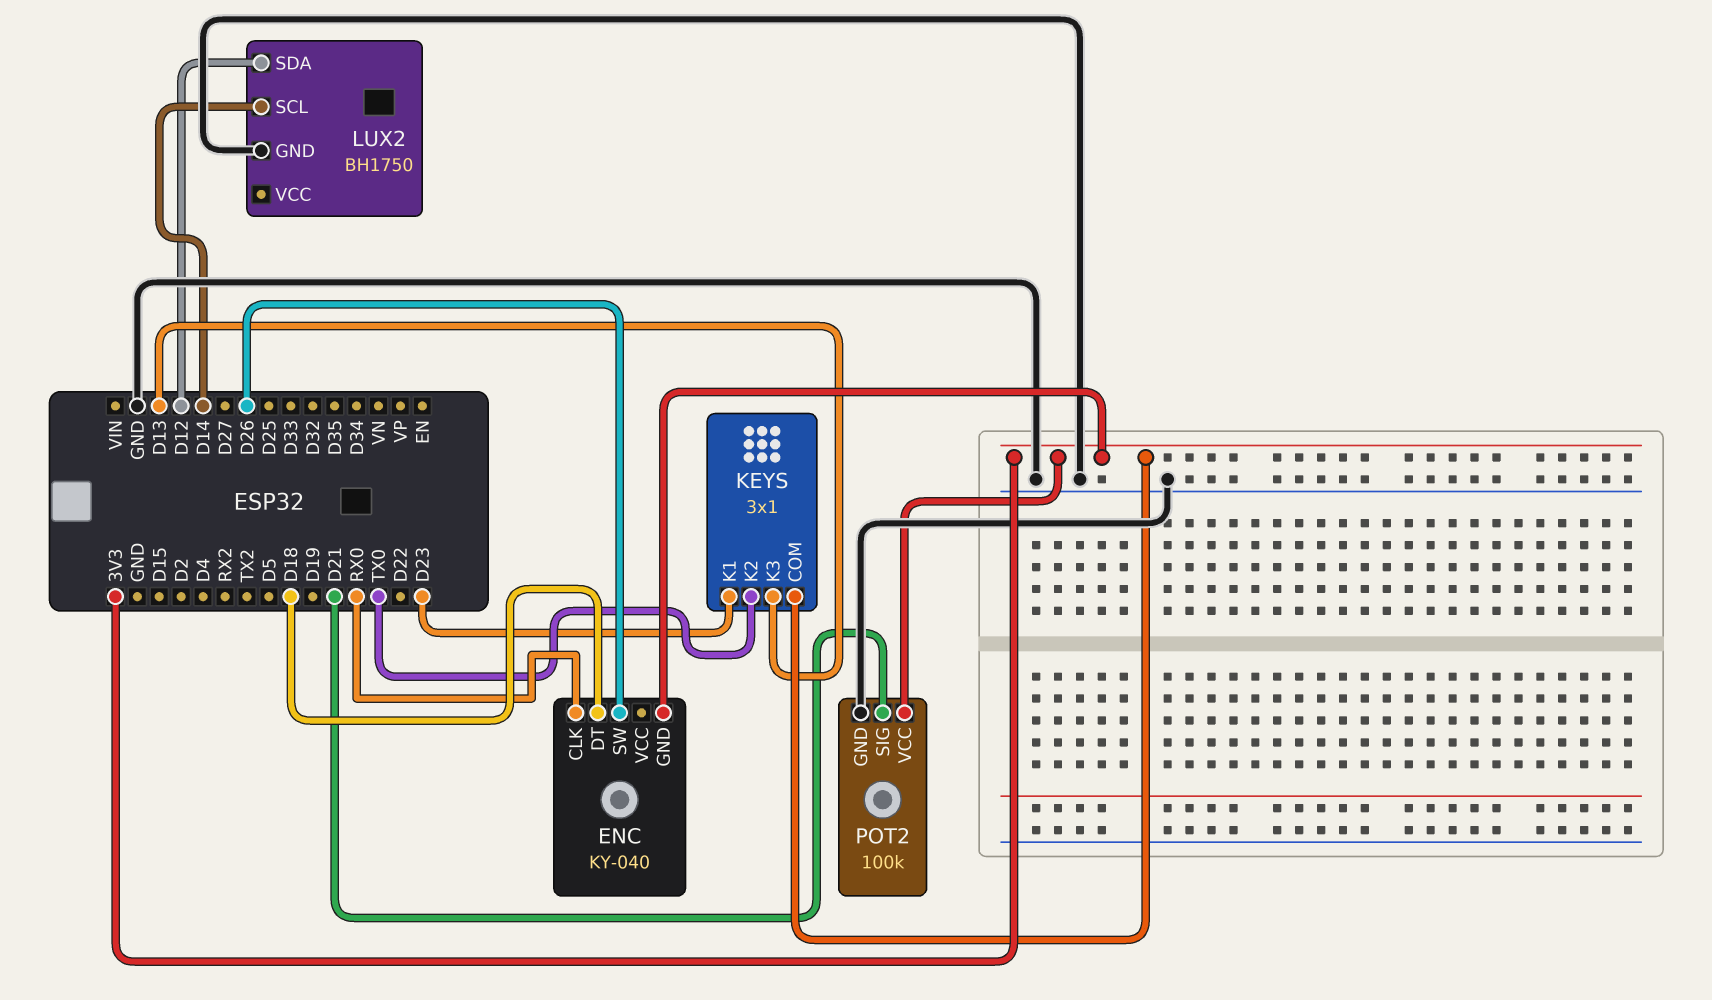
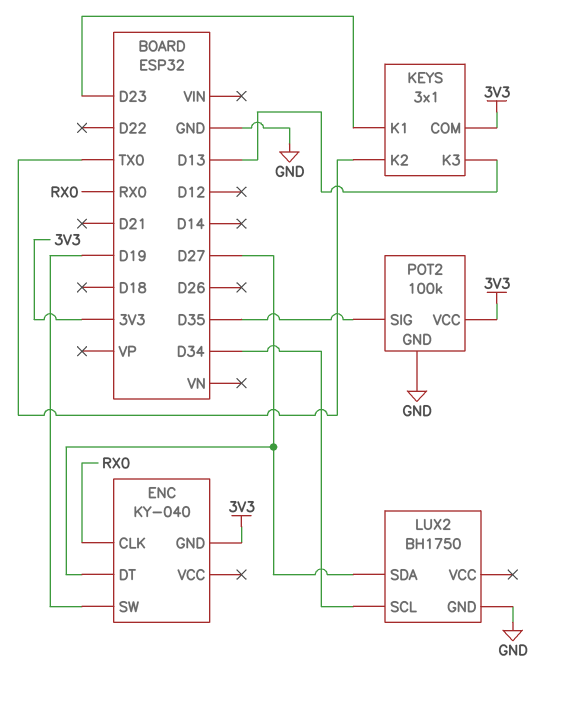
ENC pin DT: D18 -> D27
ENC pin SW: D26 -> D19
LUX2 pin SCL: D14 -> D34
LUX2 pin SDA: D12 -> D27
POT2 pin SIG: D21 -> D35

